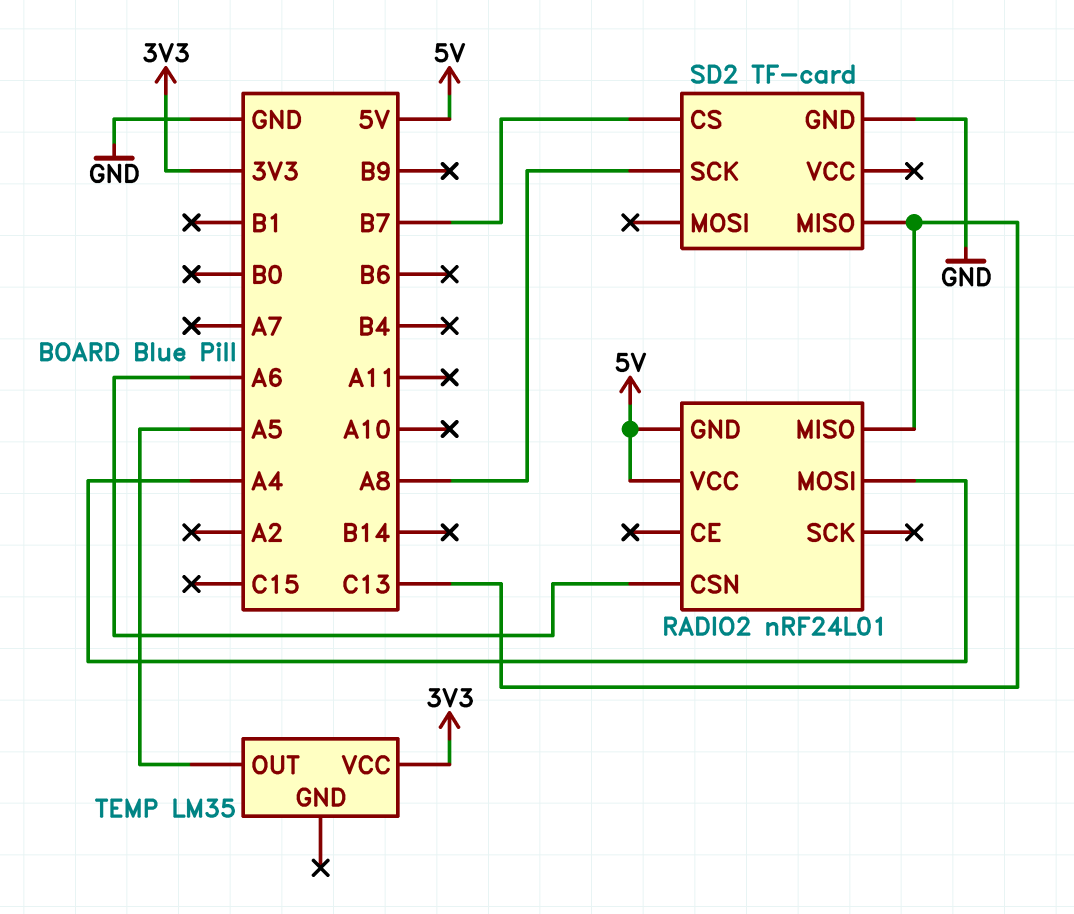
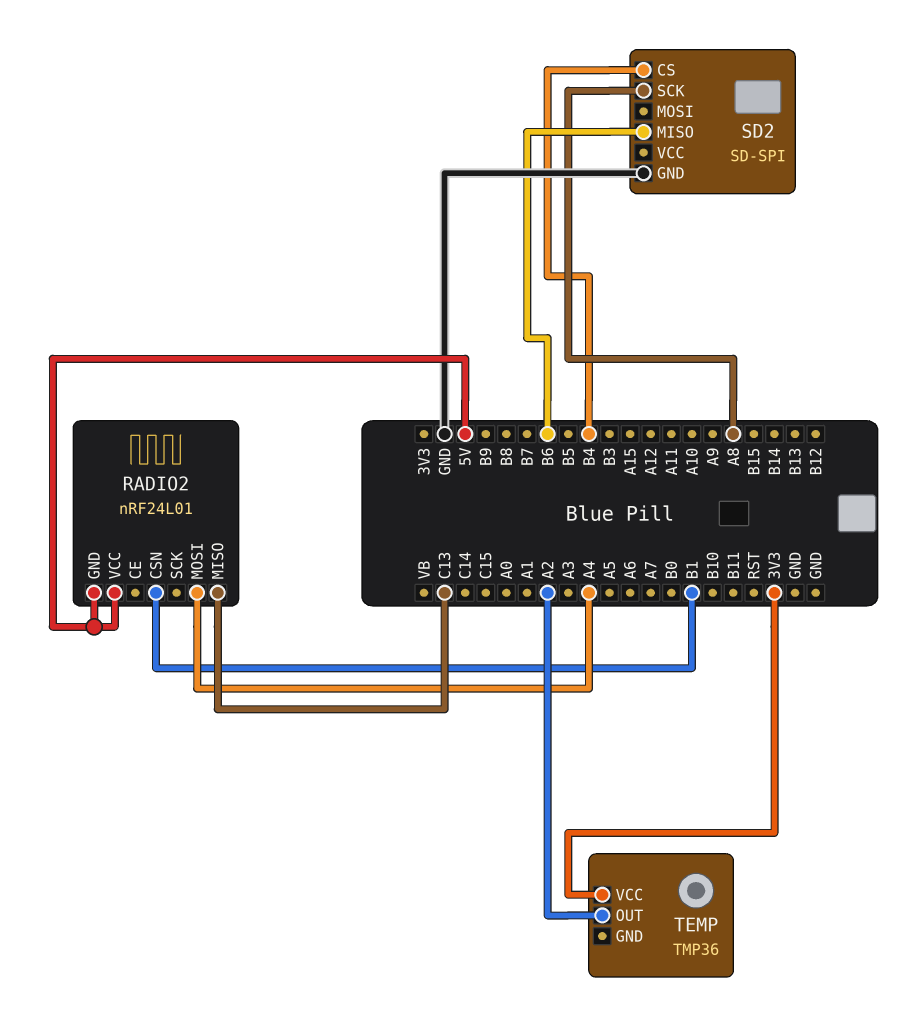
RADIO2 pin CSN: A6 -> B1
SD2: TF-card -> SD-SPI
SD2 pin CS: B7 -> B4
SD2 pin MISO: C13 -> B6
TEMP: LM35 -> TMP36
TEMP pin OUT: A5 -> A2

